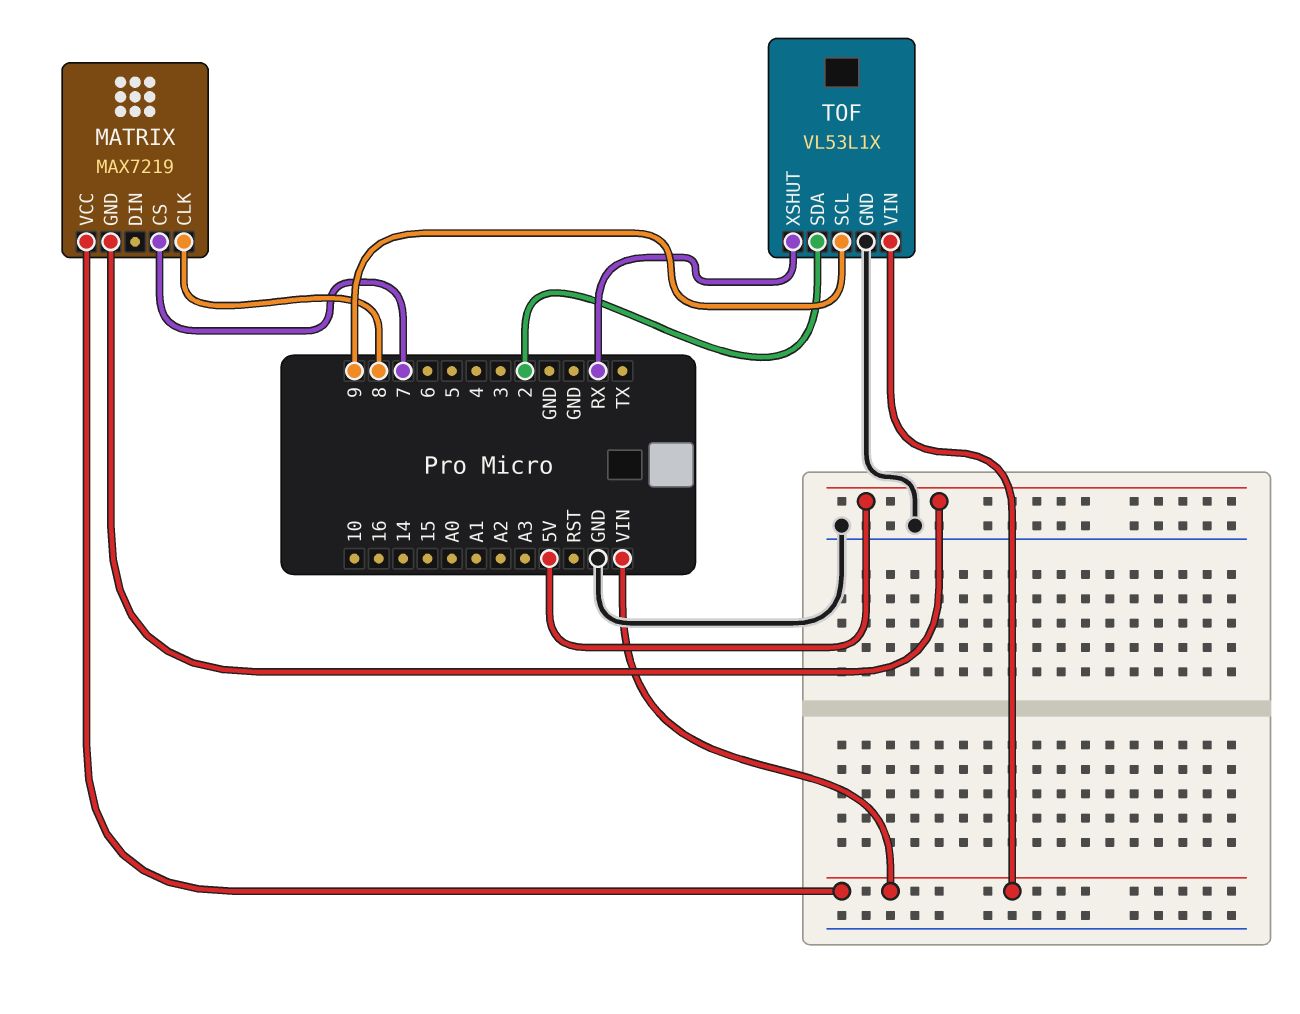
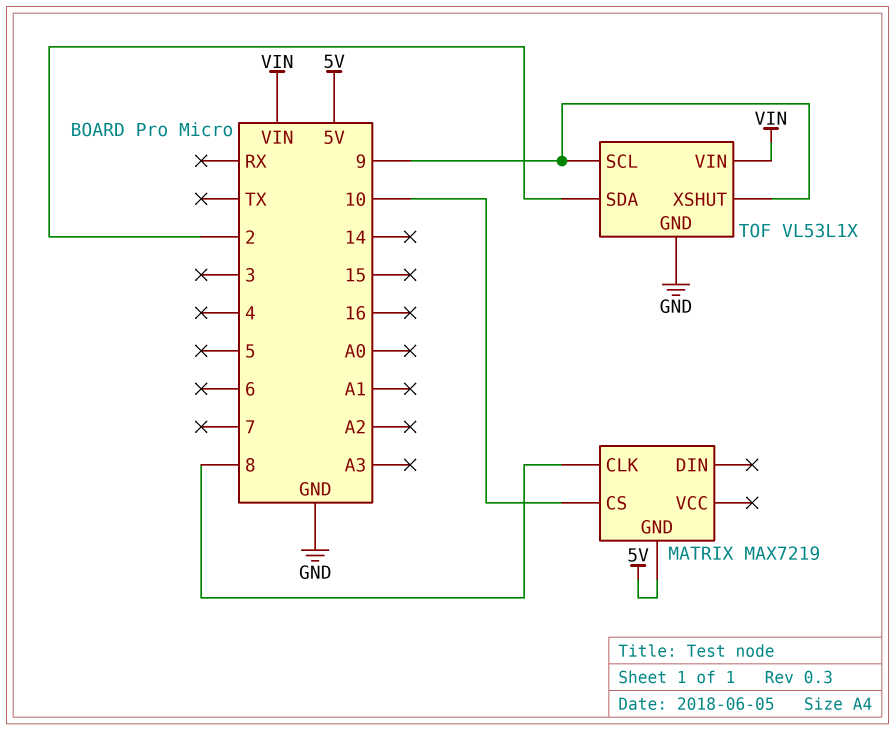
MATRIX pin CS: 7 -> 10
MATRIX pin VCC: VIN -> none
TOF pin XSHUT: RX -> 9

